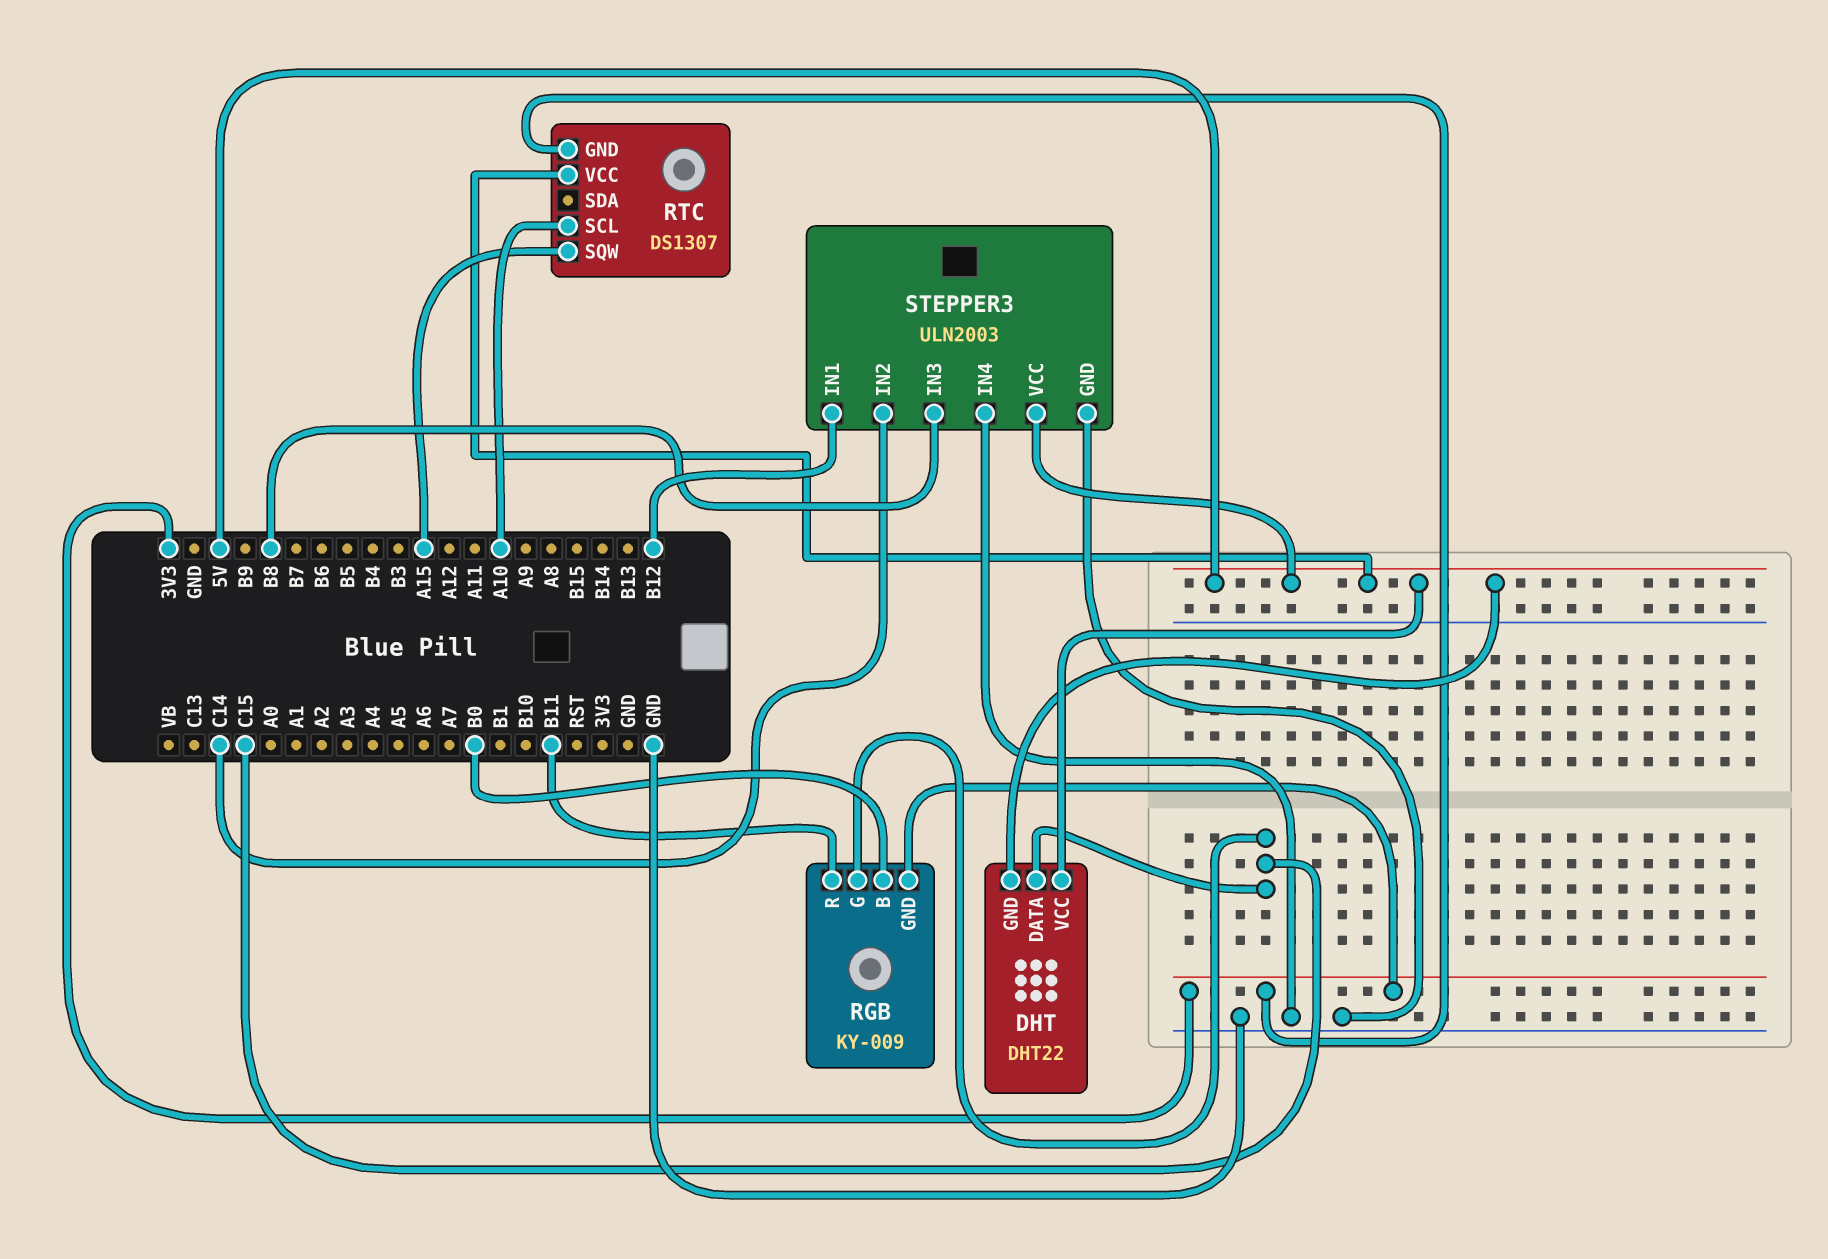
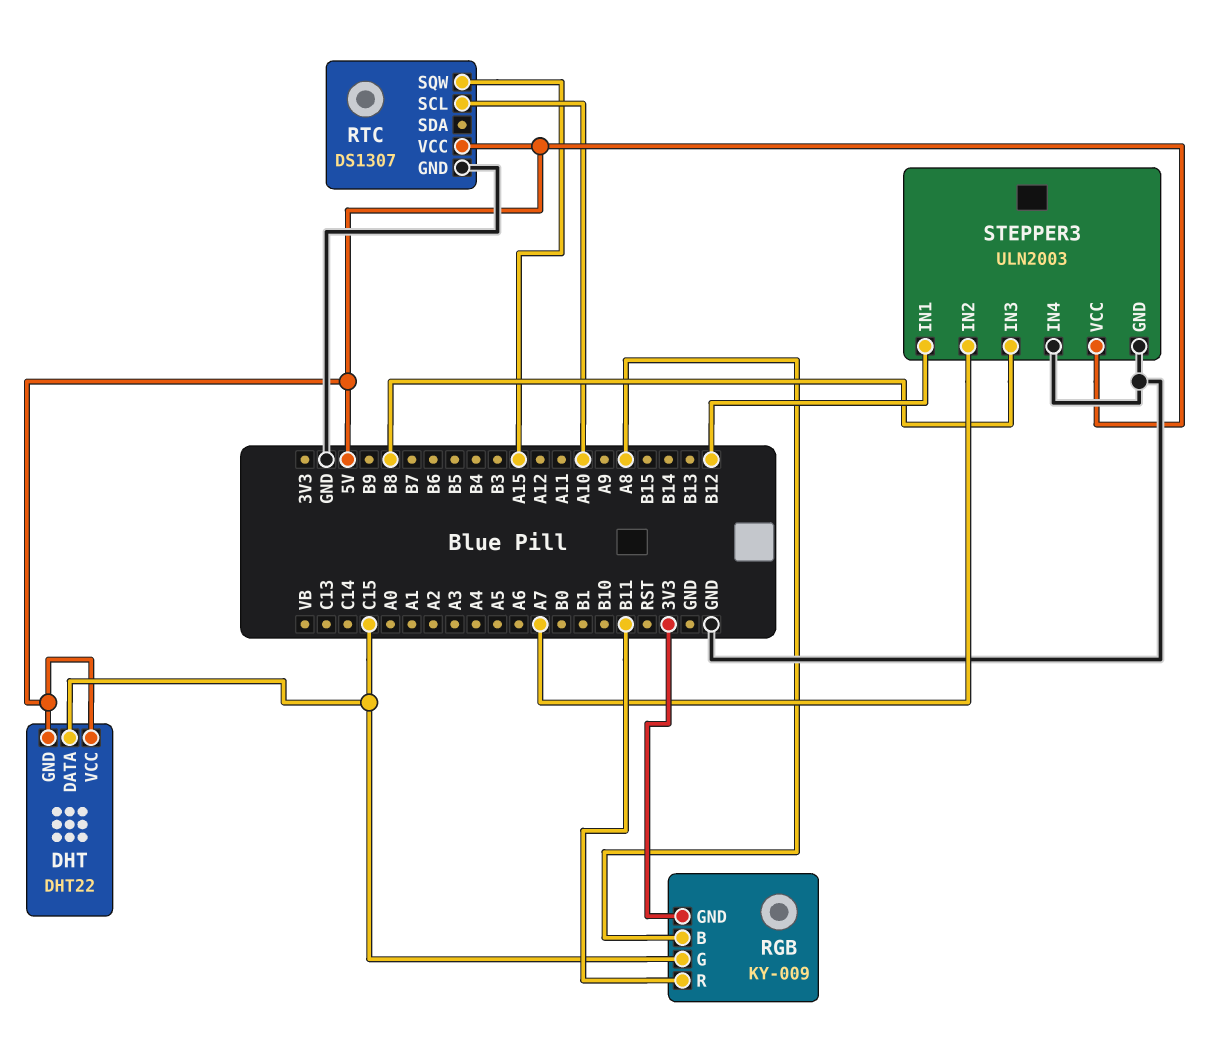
RGB pin B: B0 -> A8
RTC pin GND: 3V3 -> GND
STEPPER3 pin IN2: C14 -> A7

